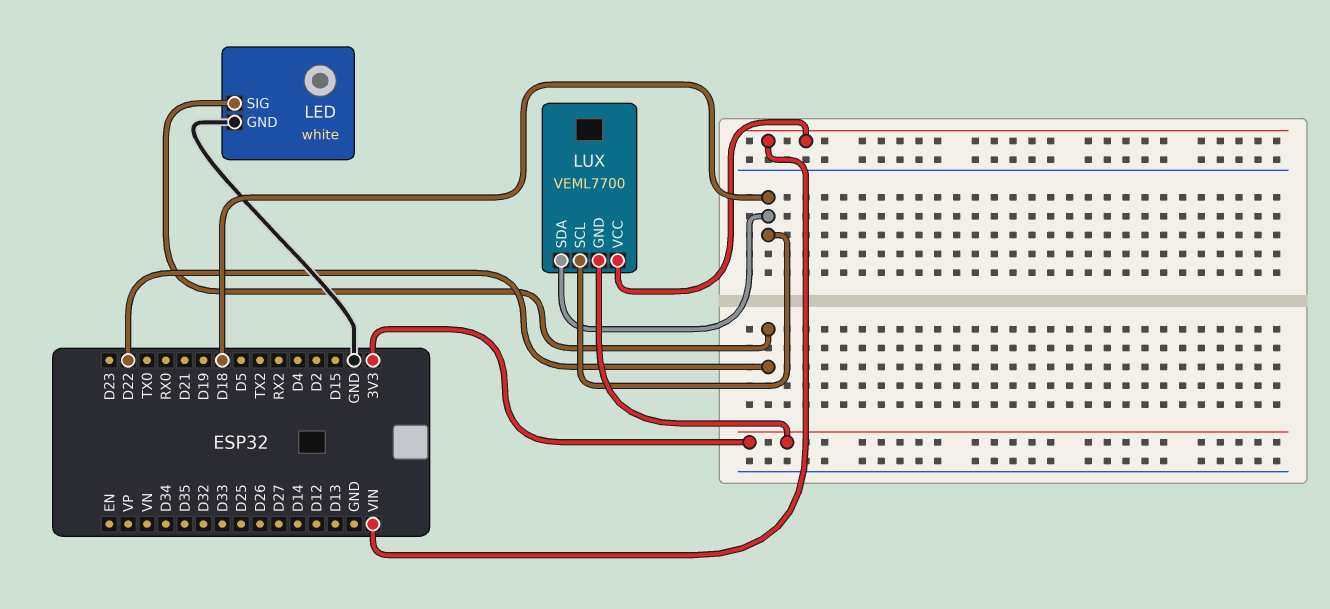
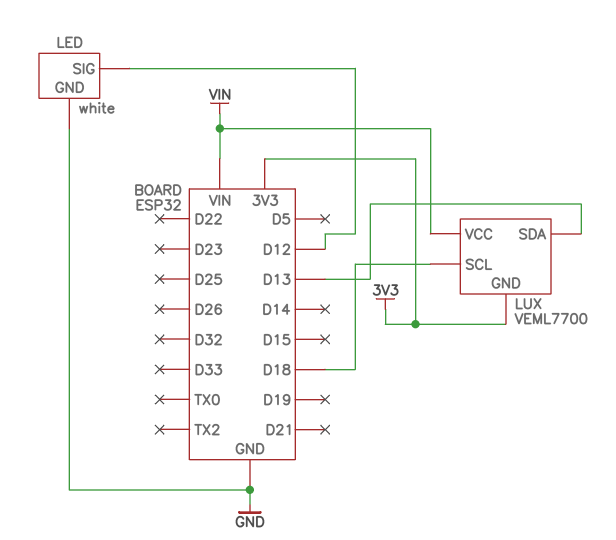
LED pin SIG: D22 -> D12
LUX pin SDA: D18 -> D13

